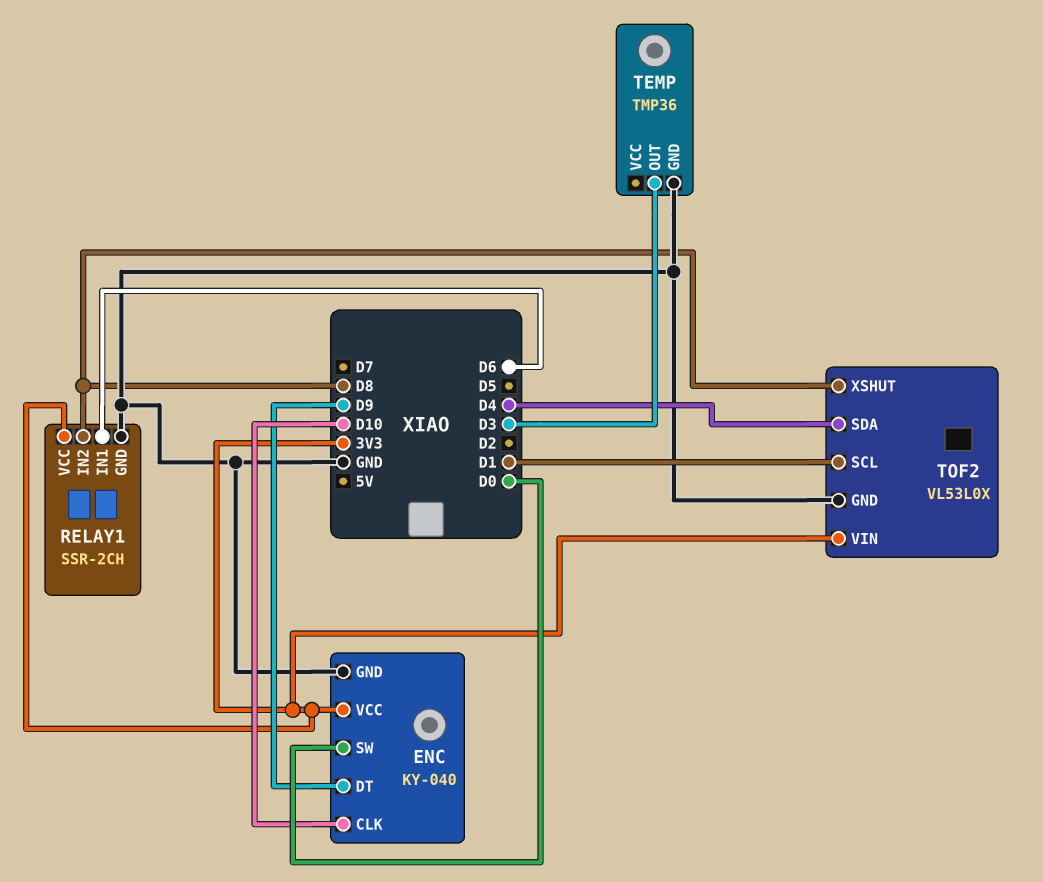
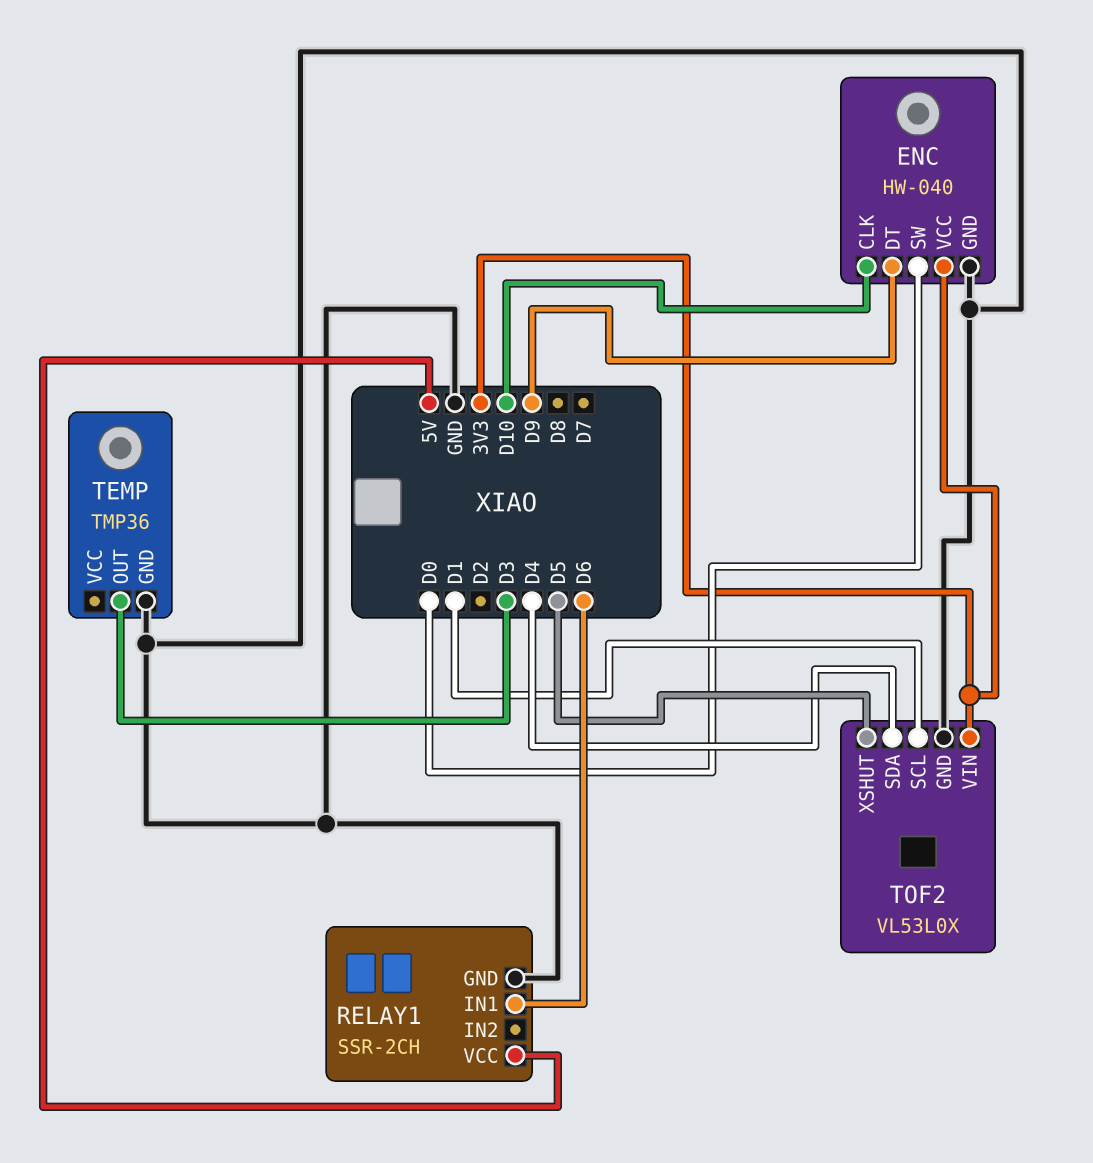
ENC: KY-040 -> HW-040
RELAY1 pin IN2: D8 -> none
RELAY1 pin VCC: 3V3 -> 5V
TOF2 pin XSHUT: D8 -> D5

